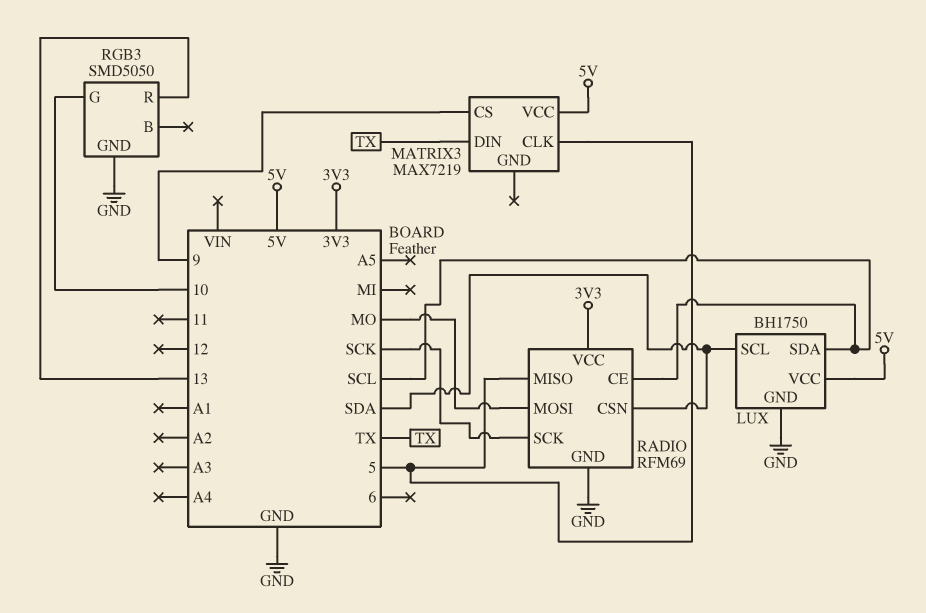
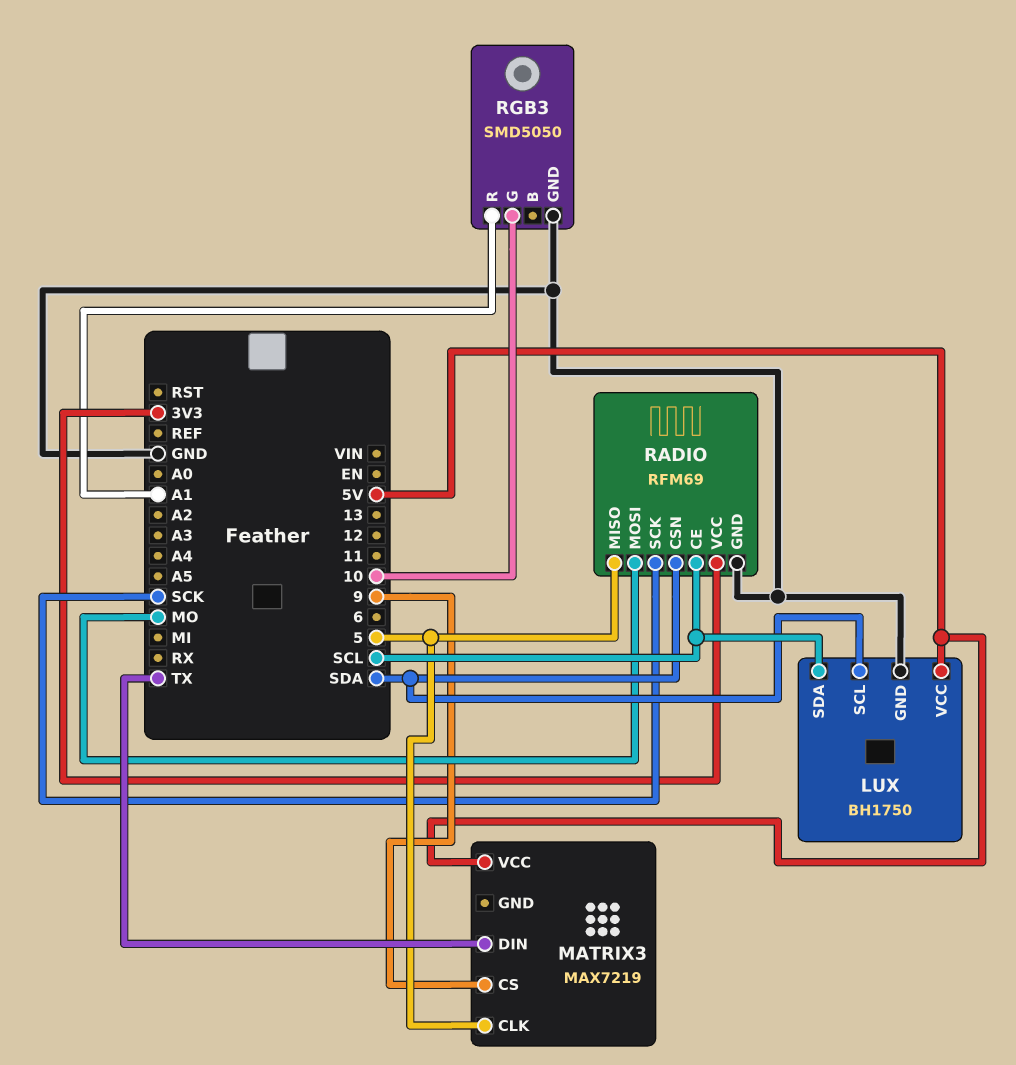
RGB3 pin R: 13 -> A1

